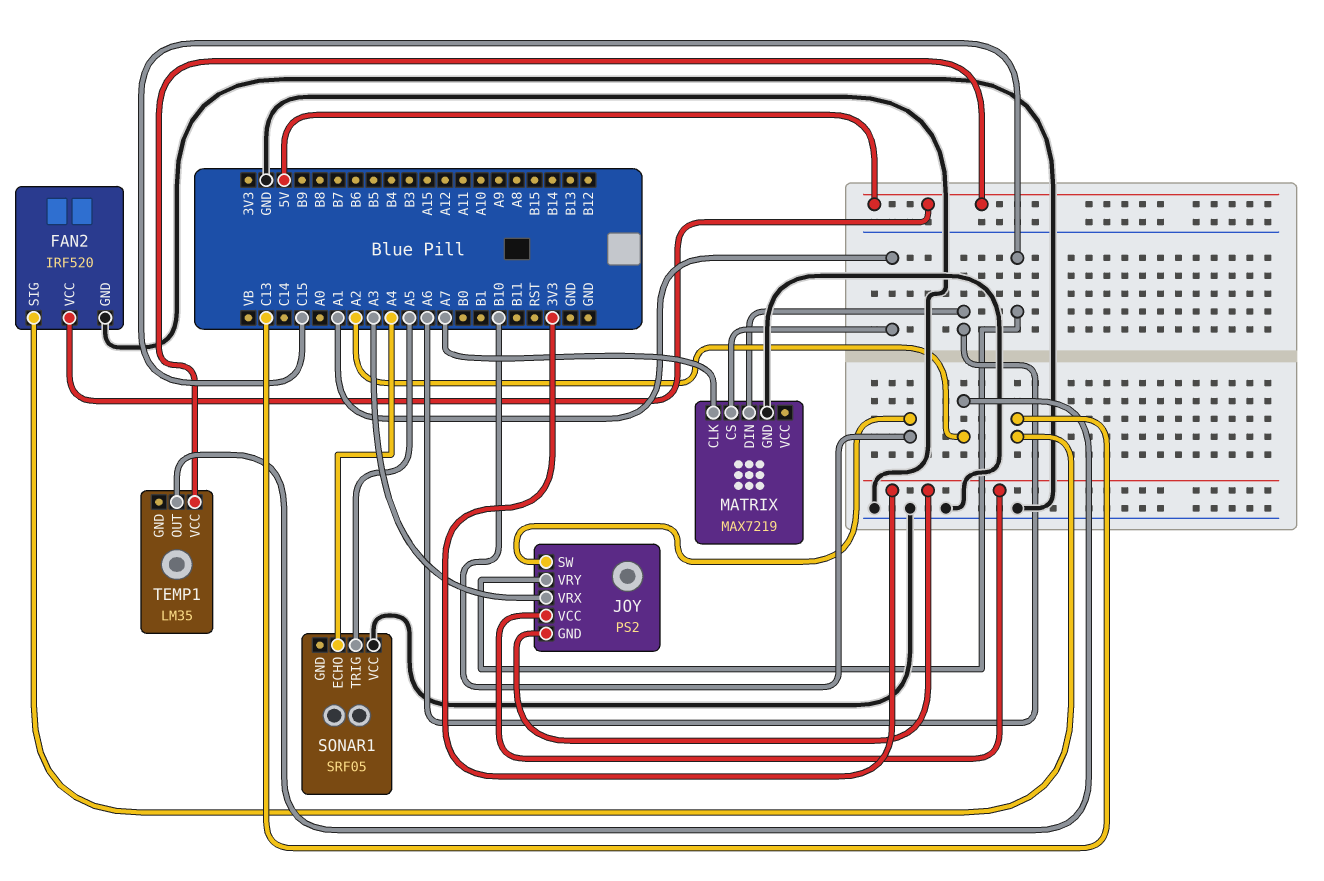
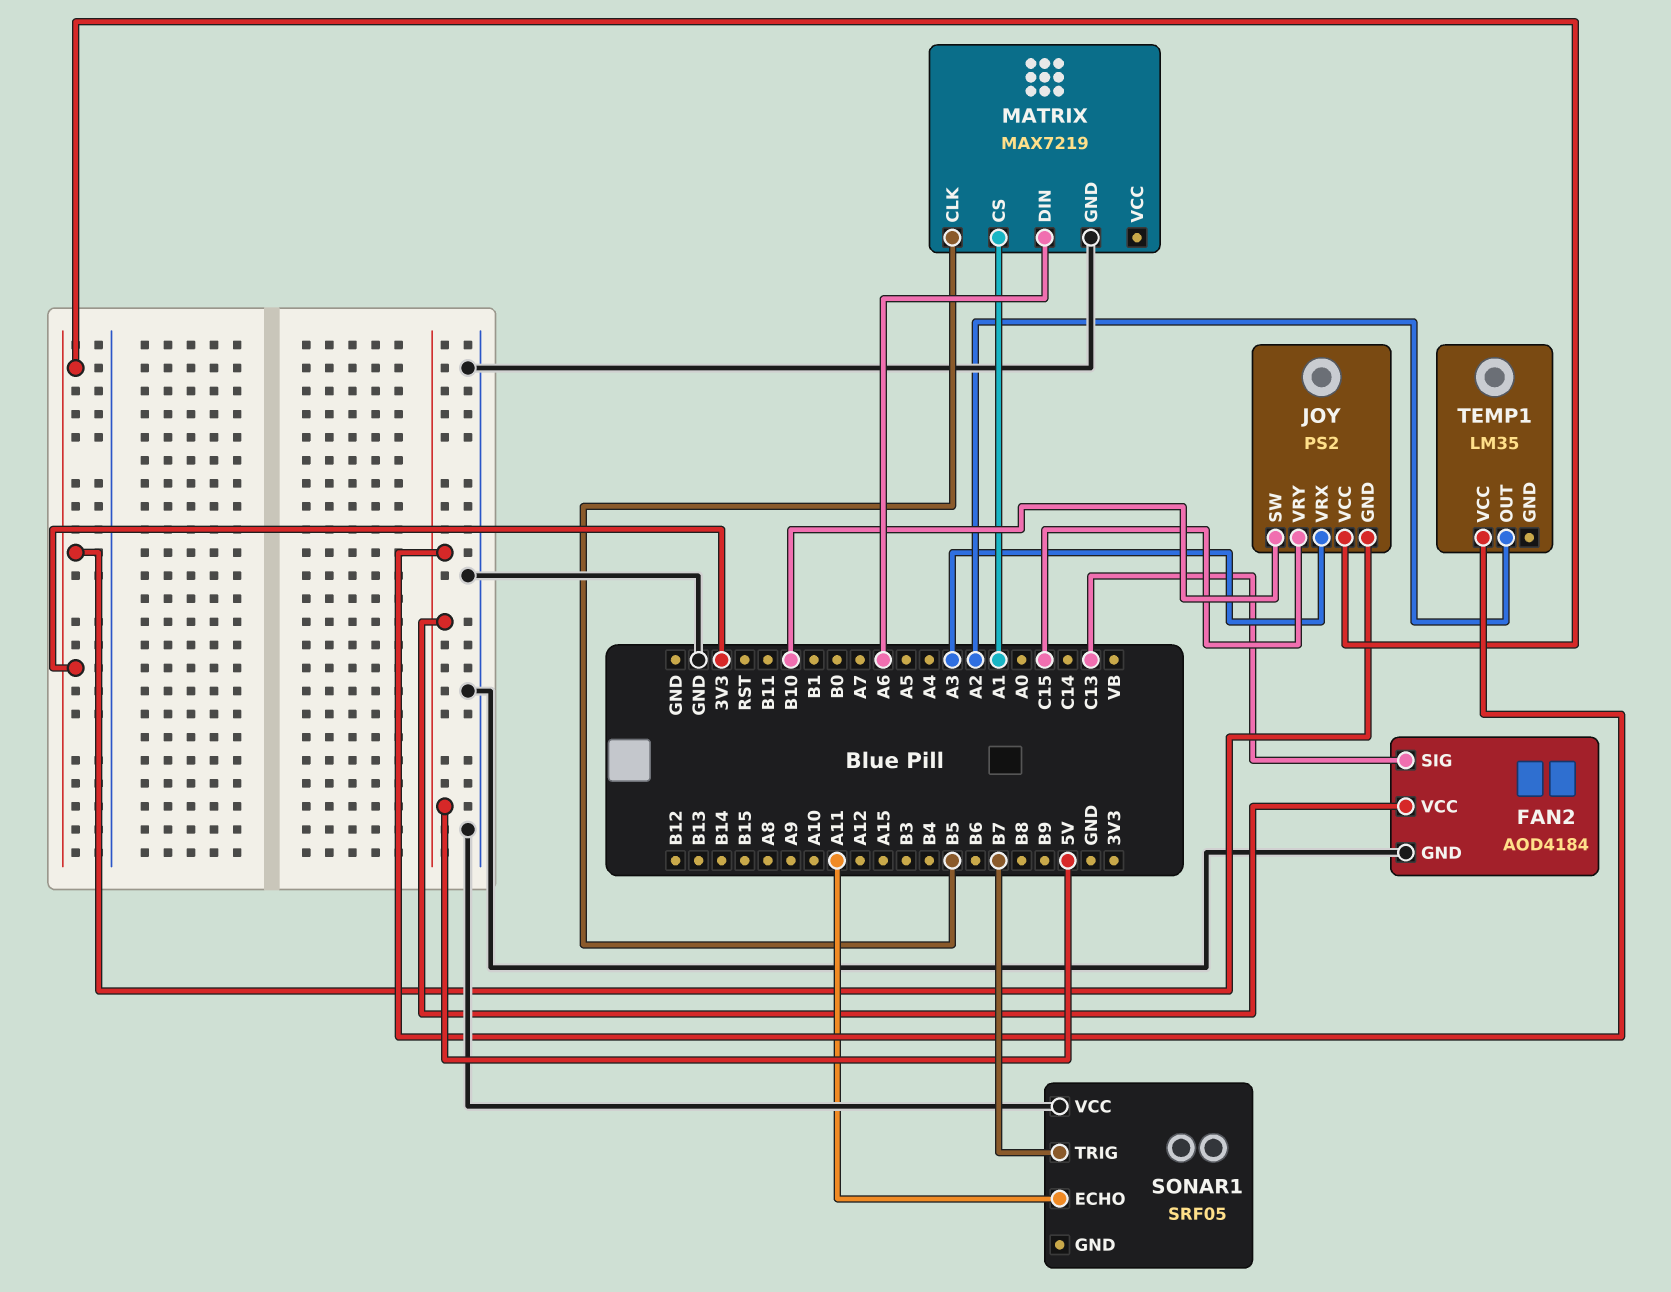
FAN2: IRF520 -> AOD4184
MATRIX pin CLK: A7 -> B5
SONAR1 pin ECHO: A4 -> A11
SONAR1 pin TRIG: A5 -> B7

